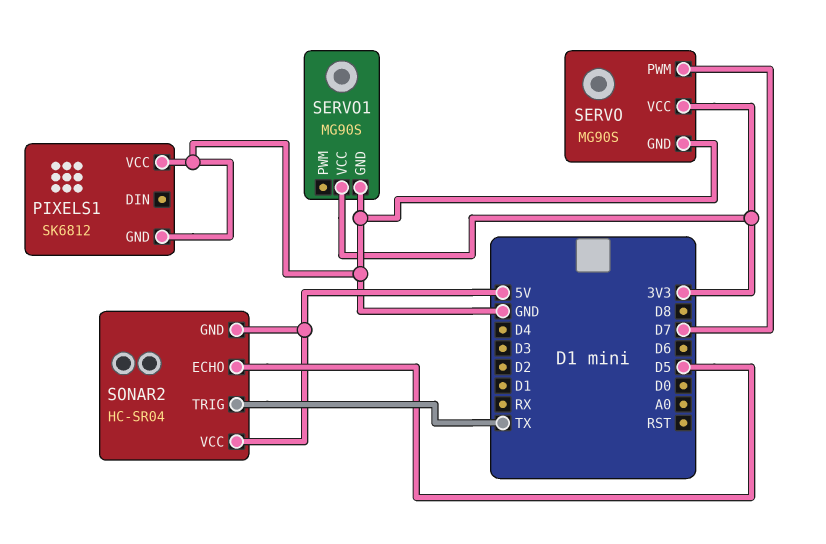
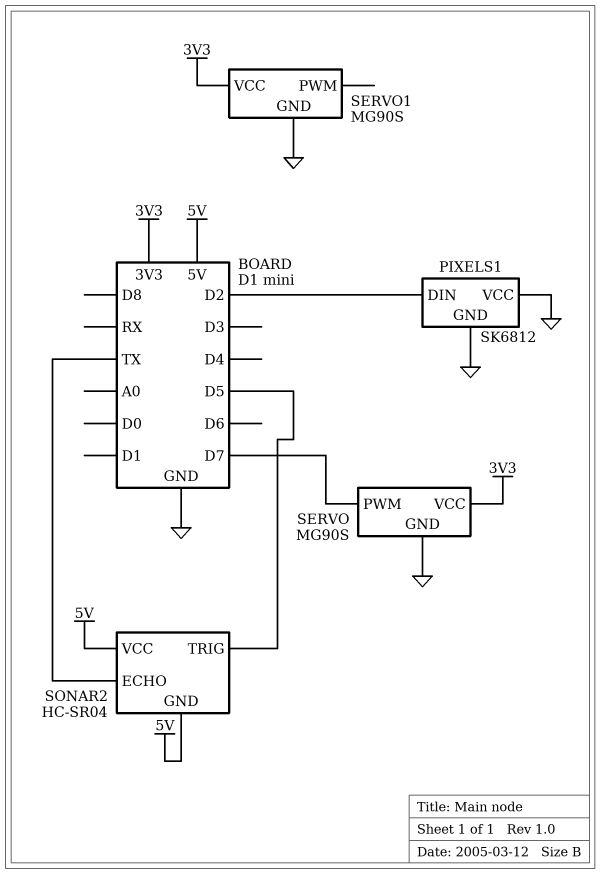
PIXELS1 pin DIN: none -> D2
SONAR2 pin ECHO: D5 -> TX
SONAR2 pin TRIG: TX -> D5

